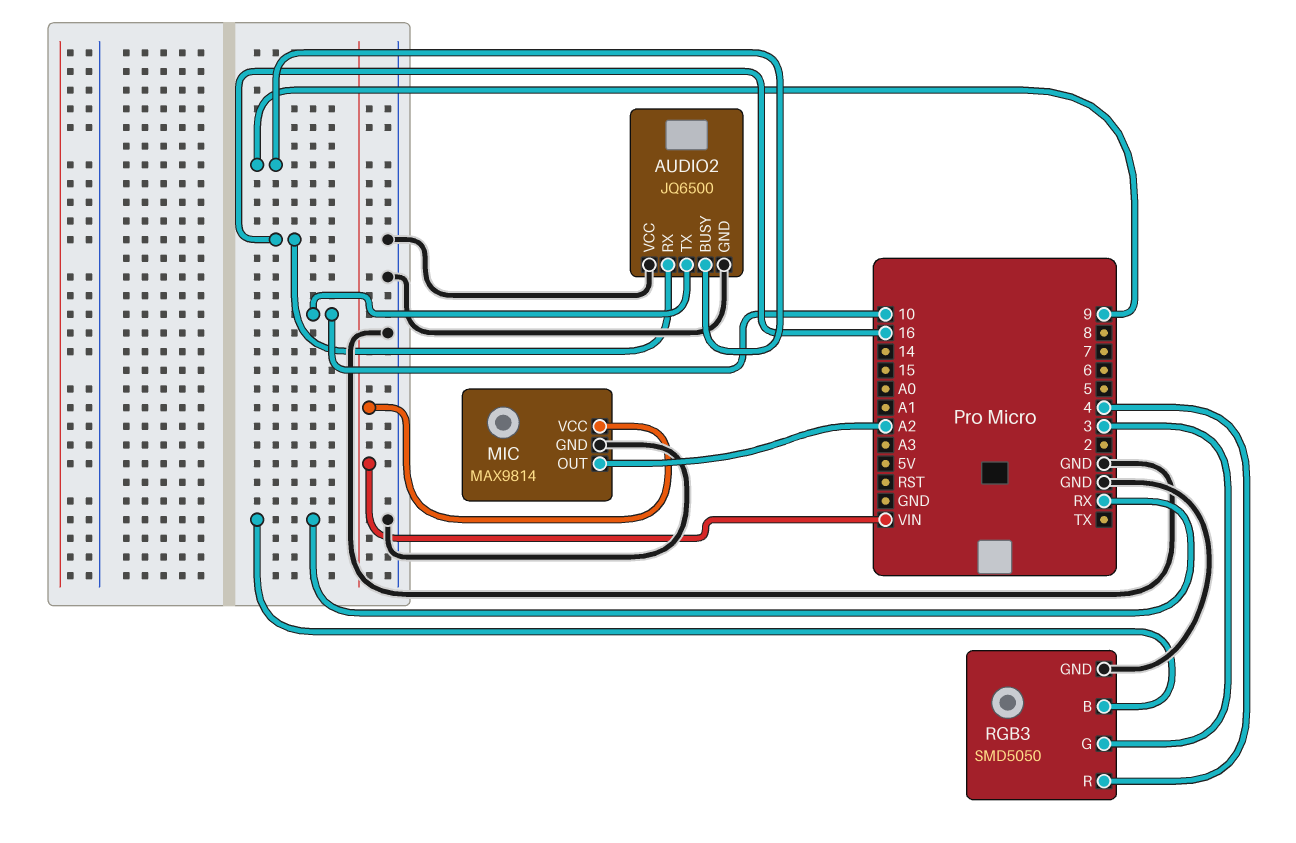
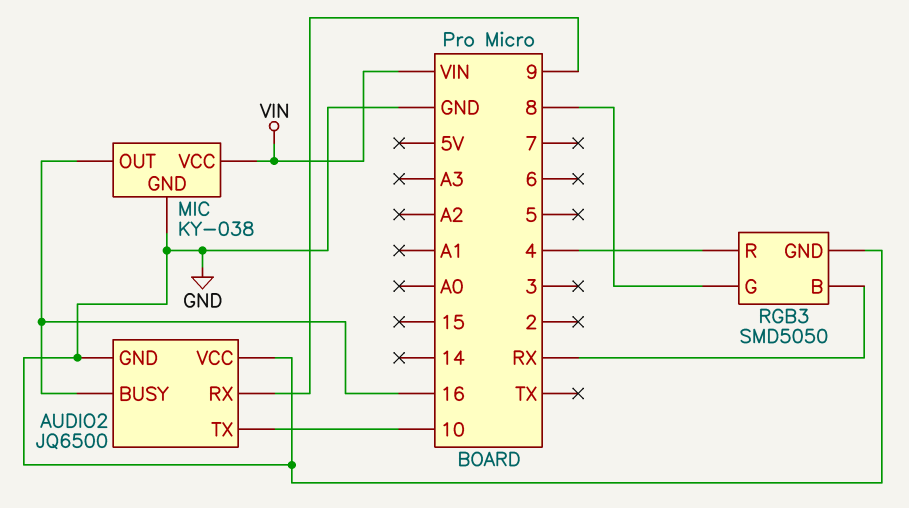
AUDIO2 pin BUSY: 9 -> 16
AUDIO2 pin RX: 16 -> 9
MIC: MAX9814 -> KY-038
MIC pin OUT: A2 -> 16
RGB3 pin G: 3 -> 8

